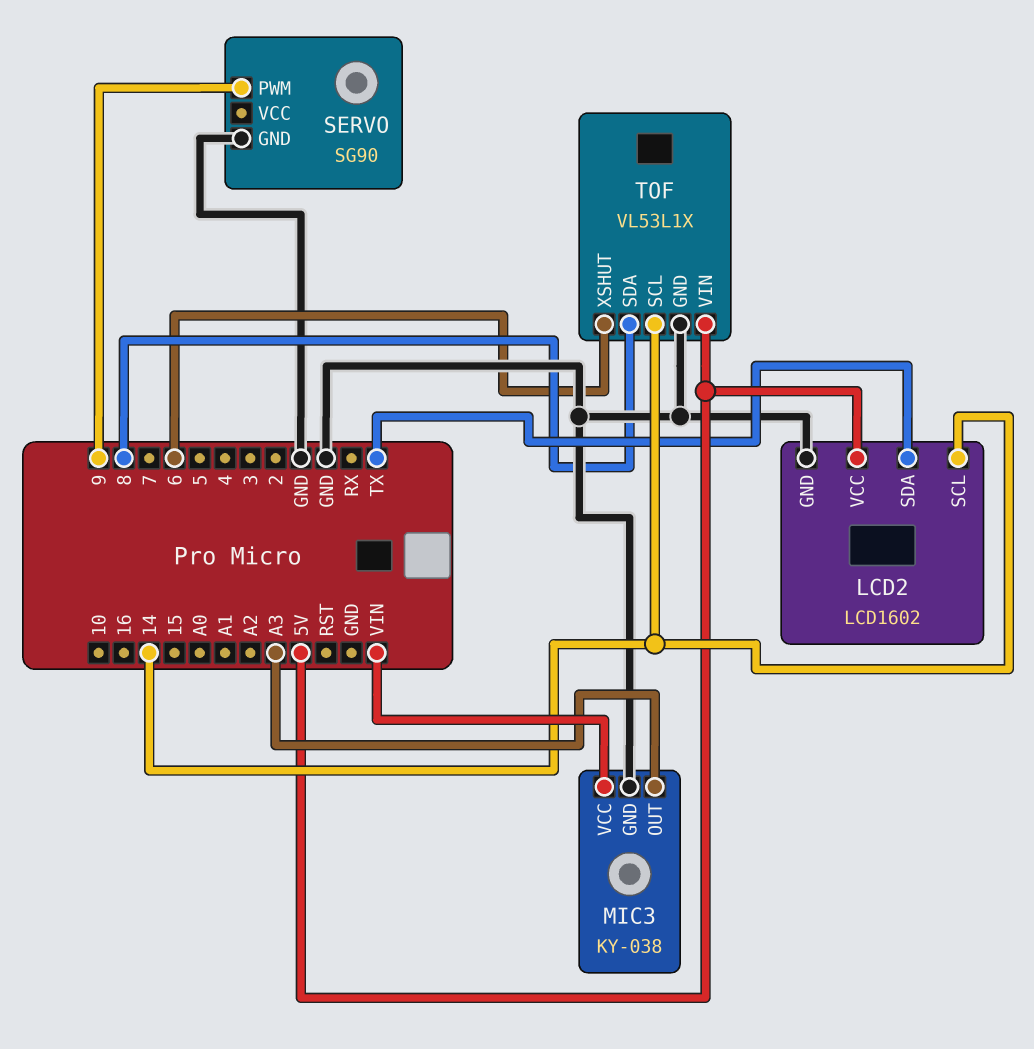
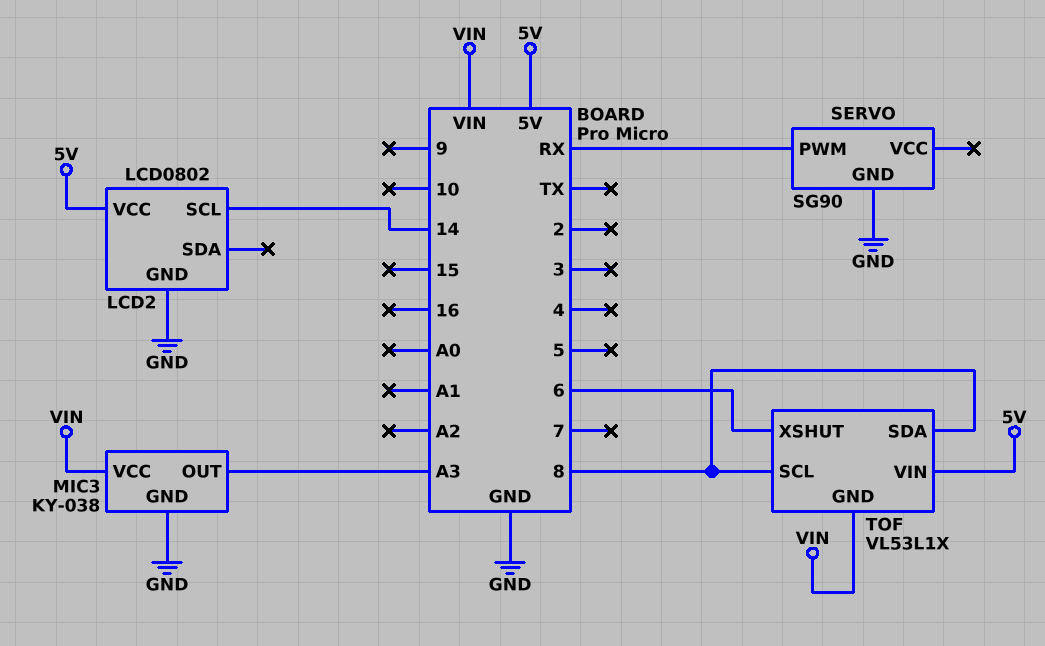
LCD2: LCD1602 -> LCD0802
LCD2 pin SDA: TX -> none
SERVO pin PWM: 9 -> RX
TOF pin GND: GND -> VIN
TOF pin SCL: 14 -> 8

